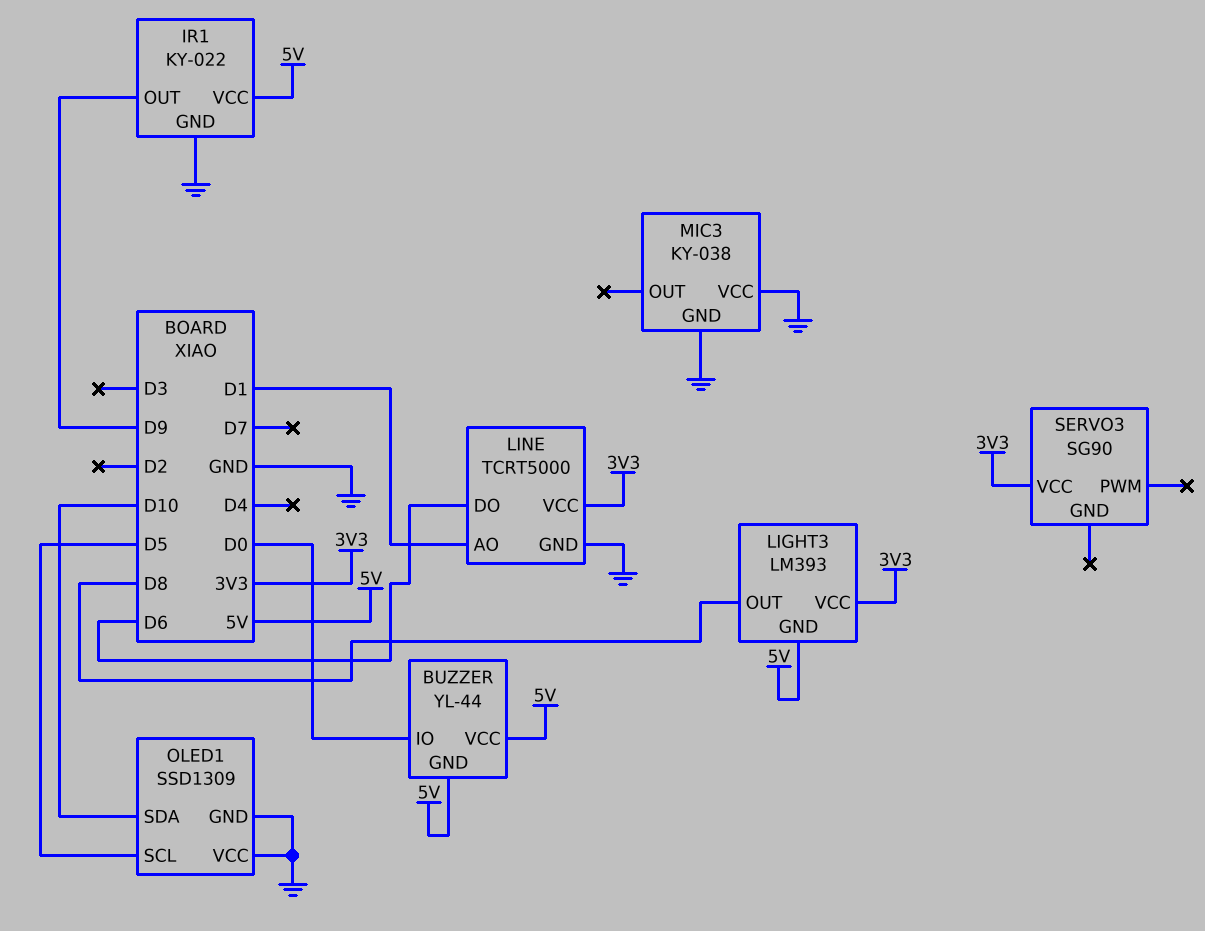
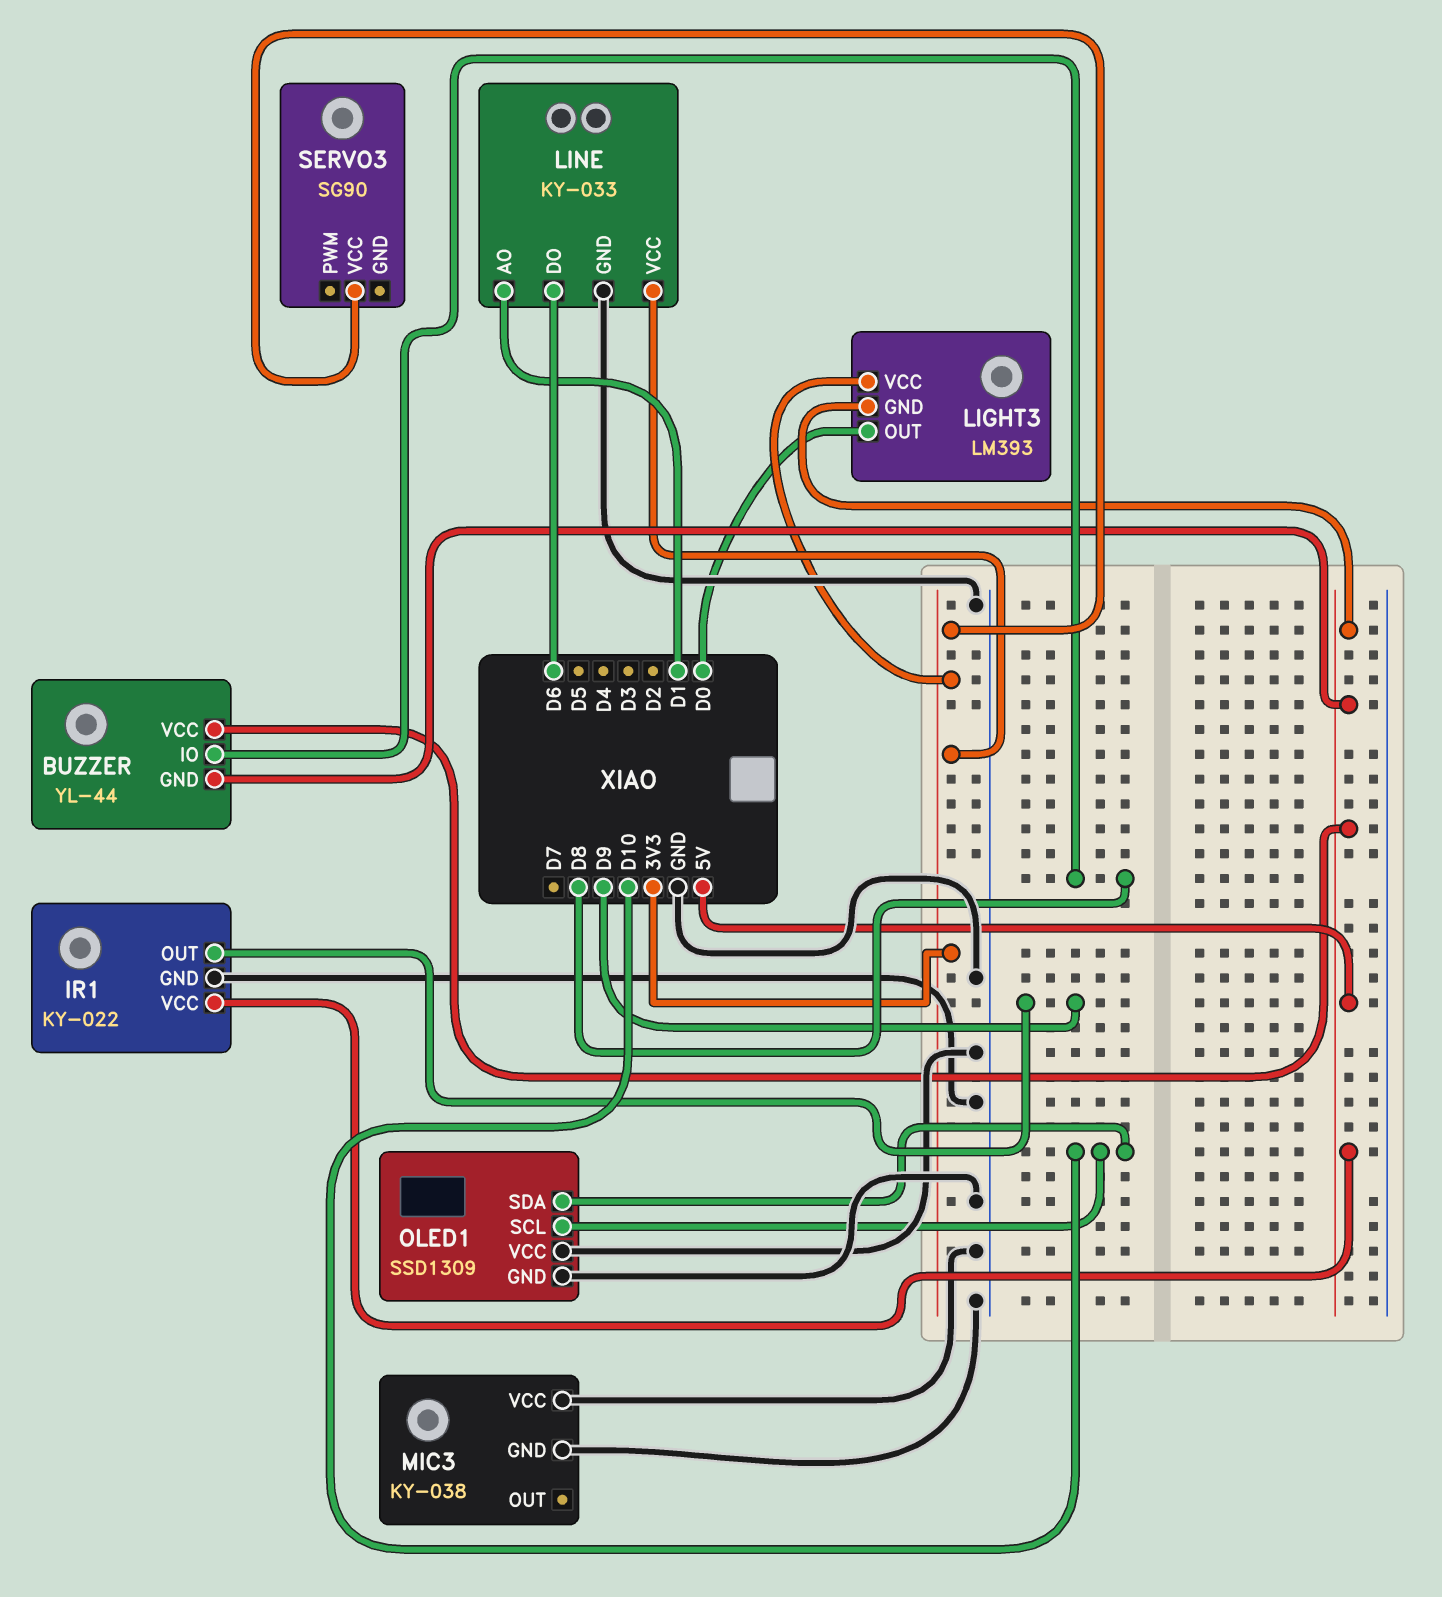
BUZZER pin IO: D0 -> D8
LIGHT3 pin OUT: D8 -> D0
LINE: TCRT5000 -> KY-033
OLED1 pin SCL: D5 -> D10

